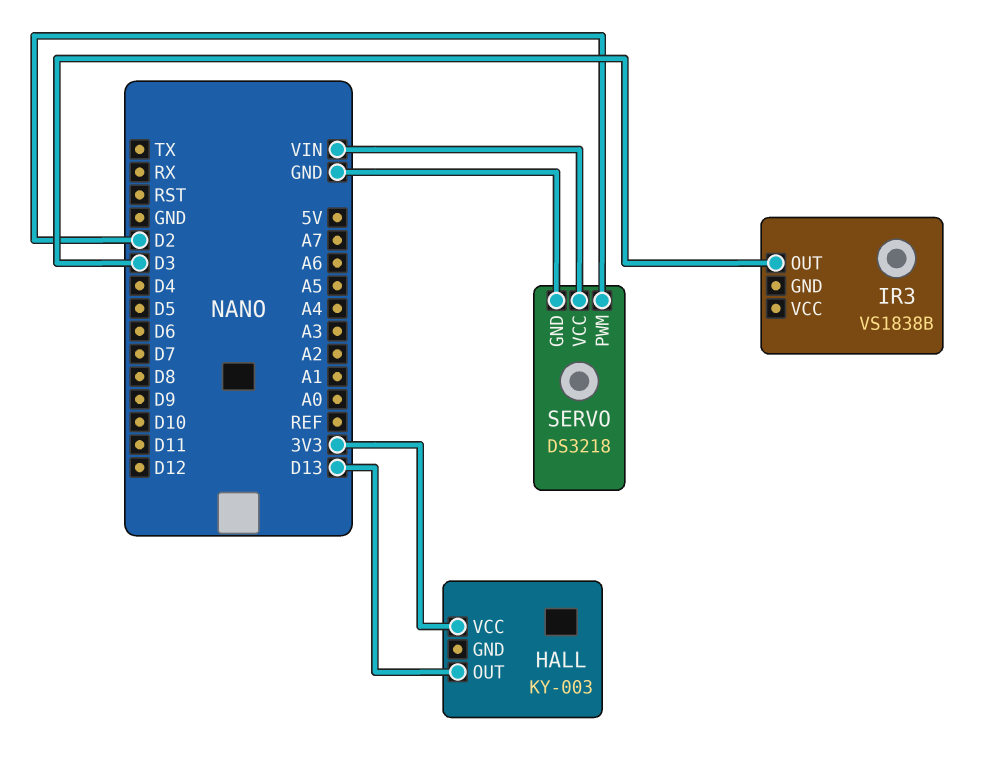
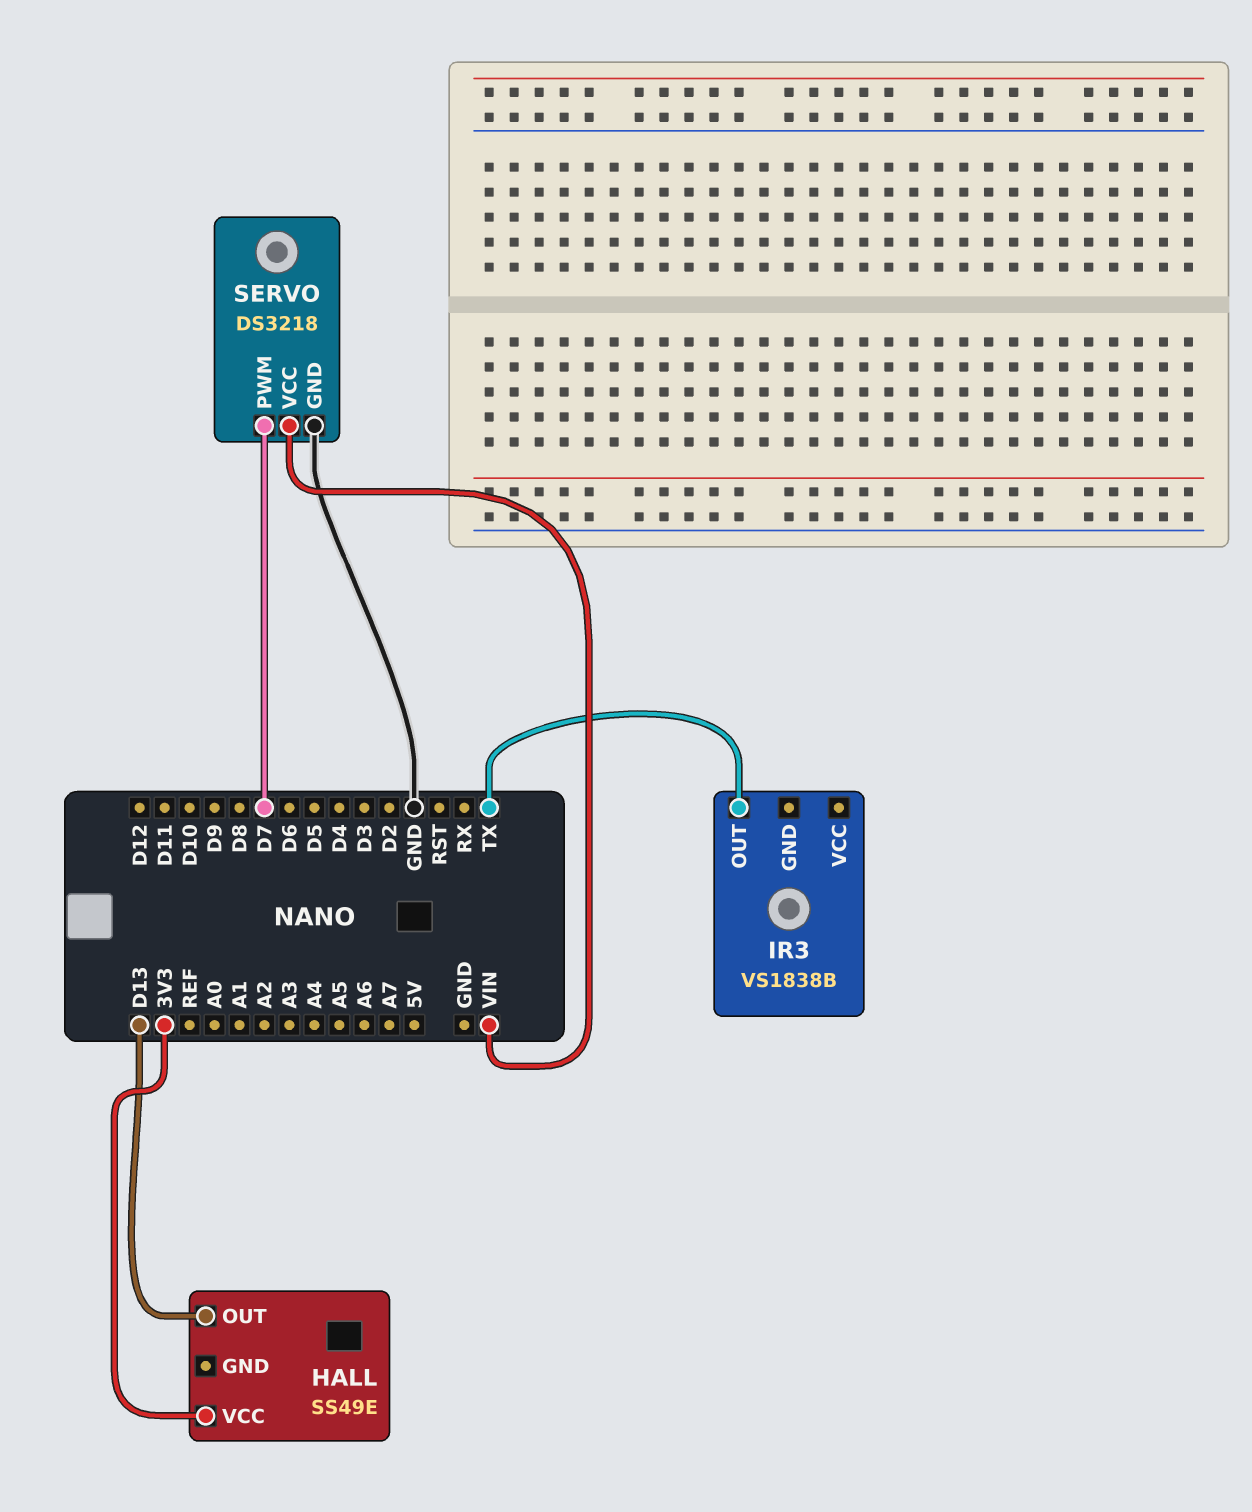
HALL: KY-003 -> SS49E
IR3 pin OUT: D3 -> TX
SERVO pin PWM: D2 -> D7

